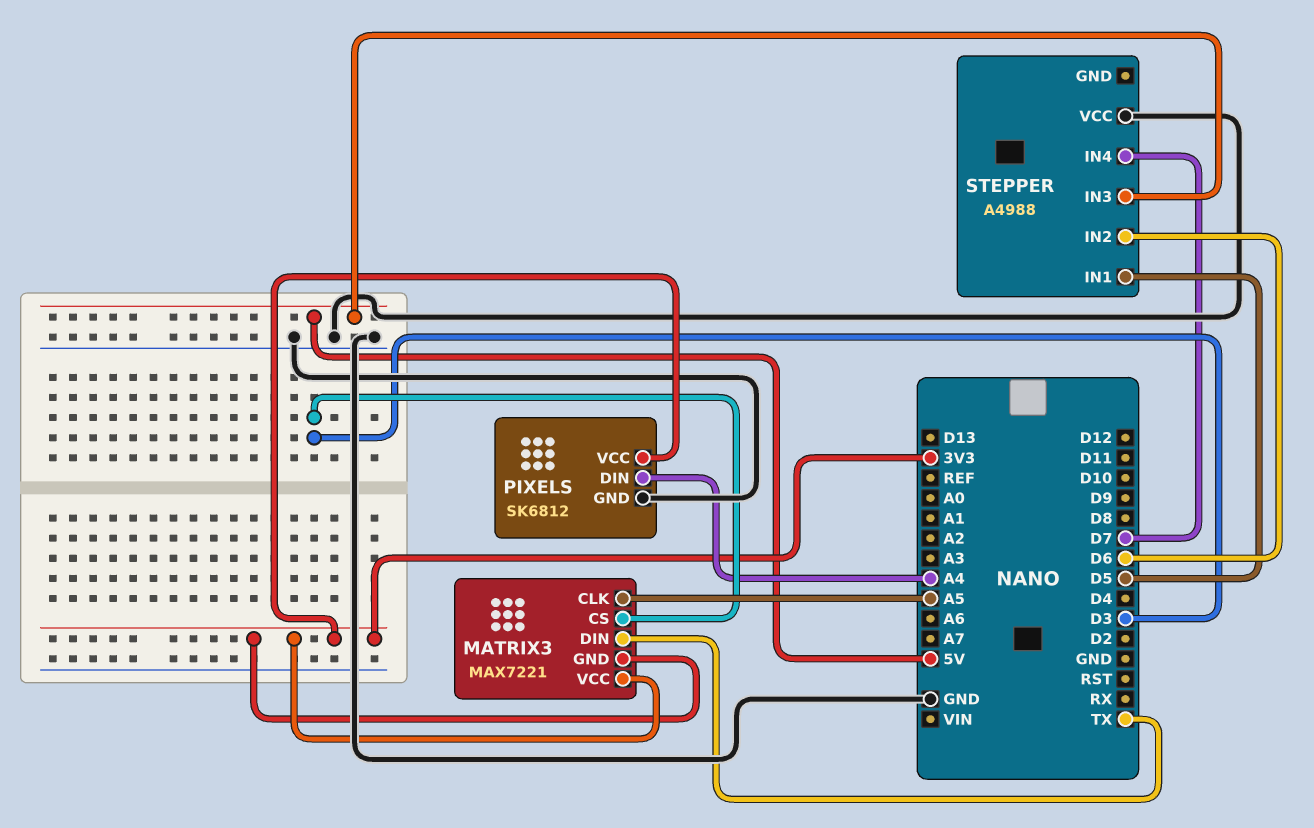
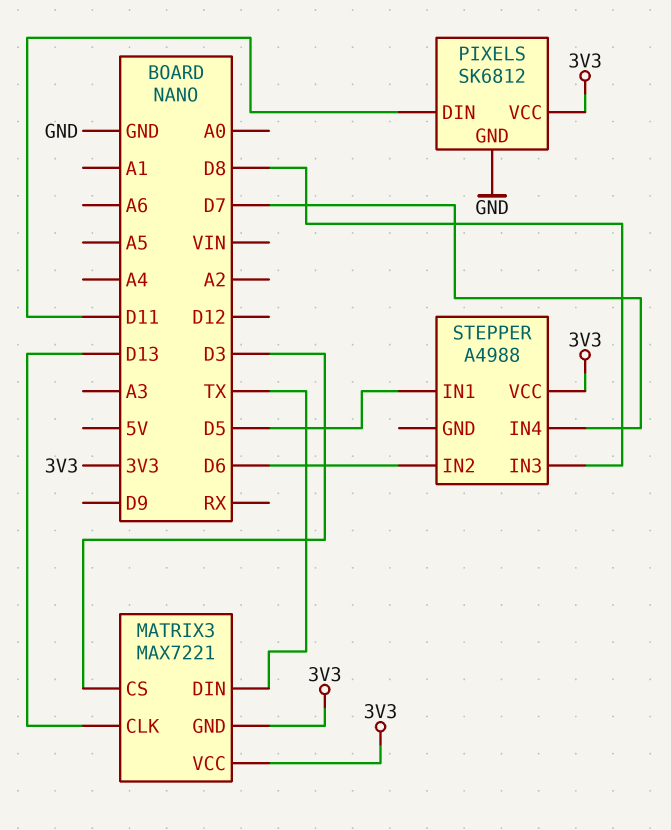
MATRIX3 pin CLK: A5 -> D13
PIXELS pin DIN: A4 -> D11
STEPPER pin IN3: 5V -> D8
STEPPER pin VCC: GND -> 3V3

